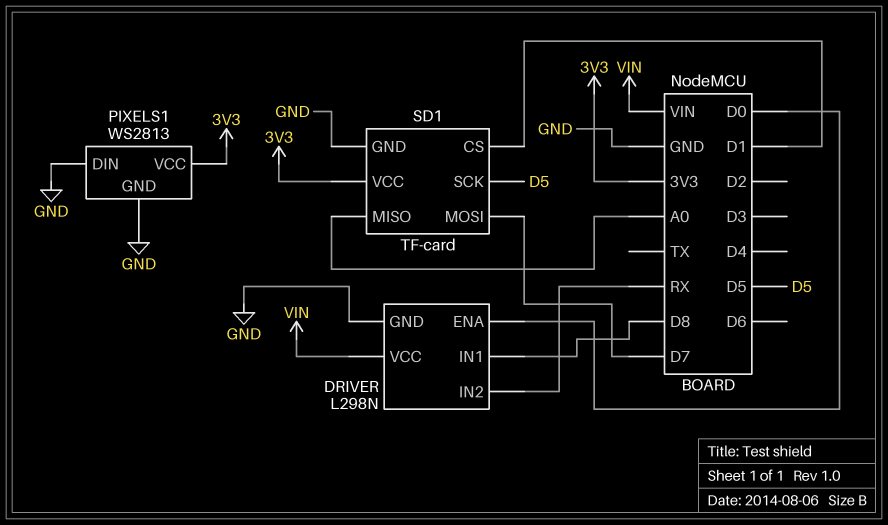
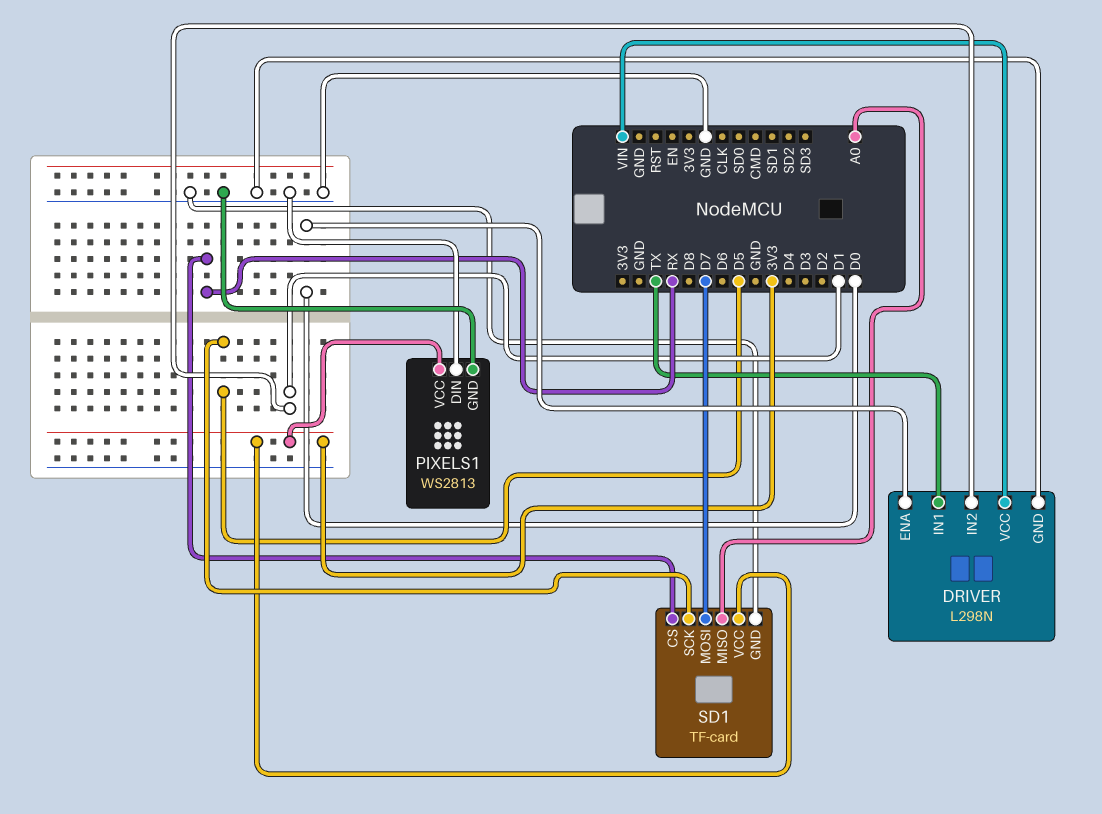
DRIVER pin IN1: D8 -> TX
DRIVER pin IN2: RX -> D1
SD1 pin CS: D1 -> RX

